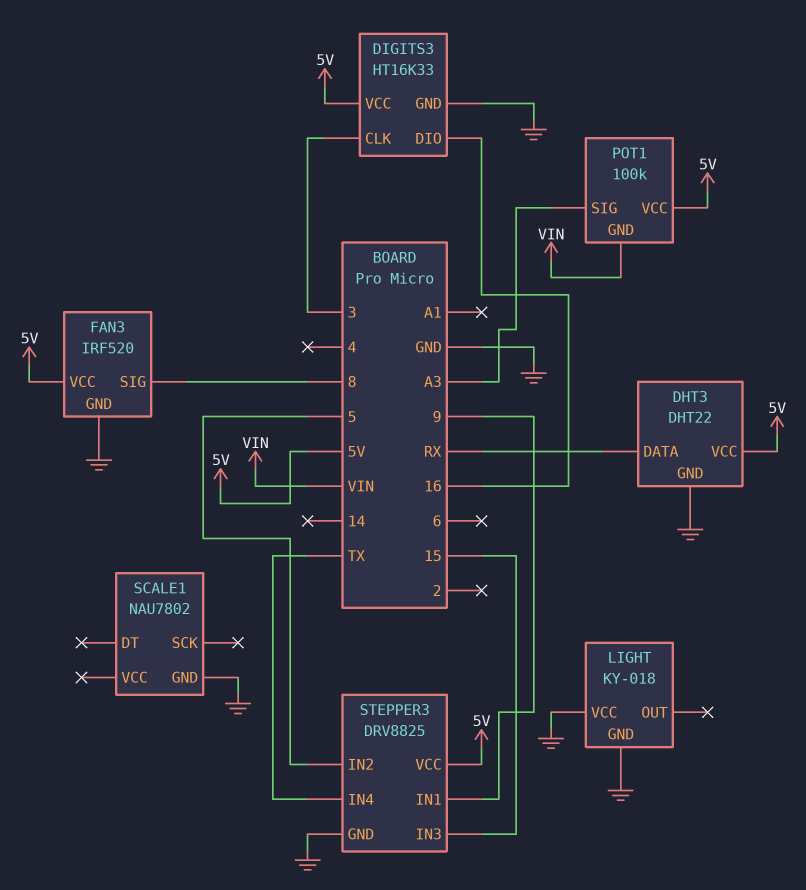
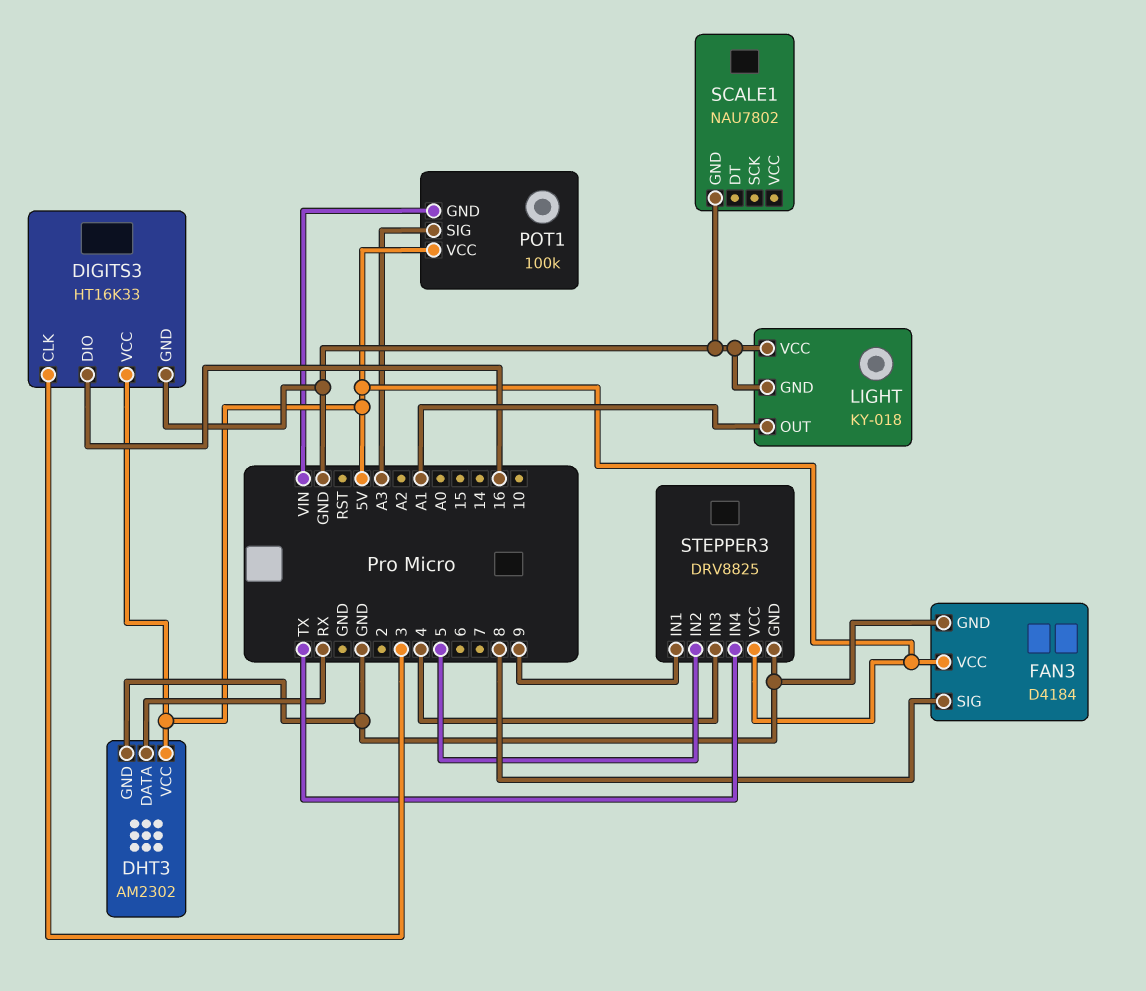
DHT3: DHT22 -> AM2302
FAN3: IRF520 -> D4184
LIGHT pin OUT: none -> A1
STEPPER3 pin IN3: 15 -> 4

